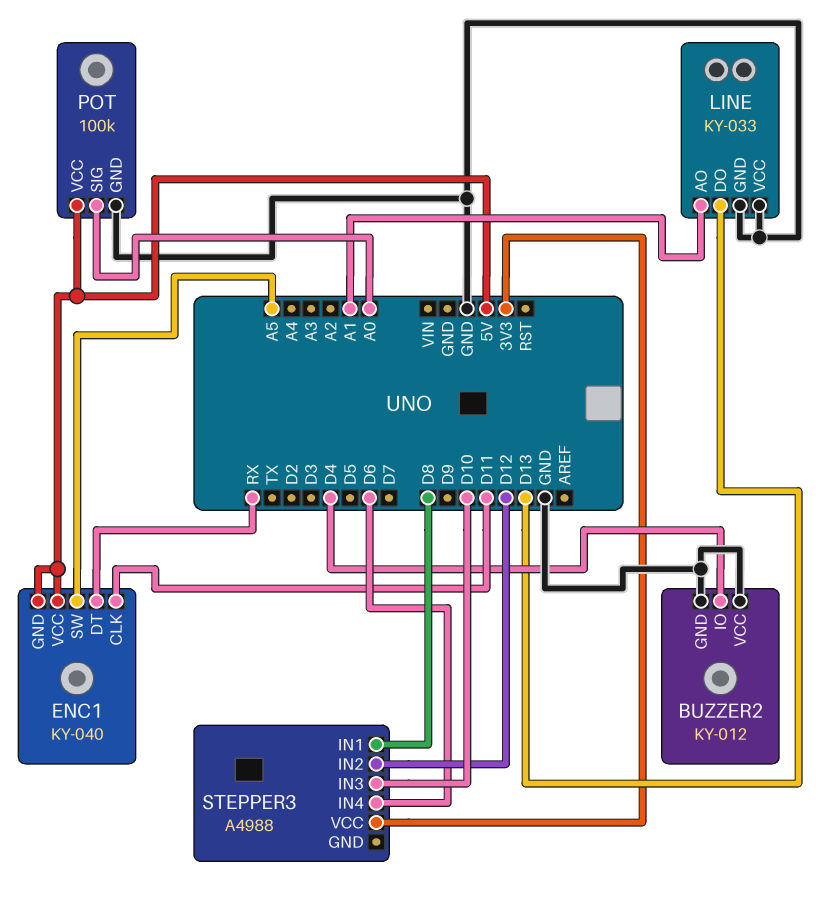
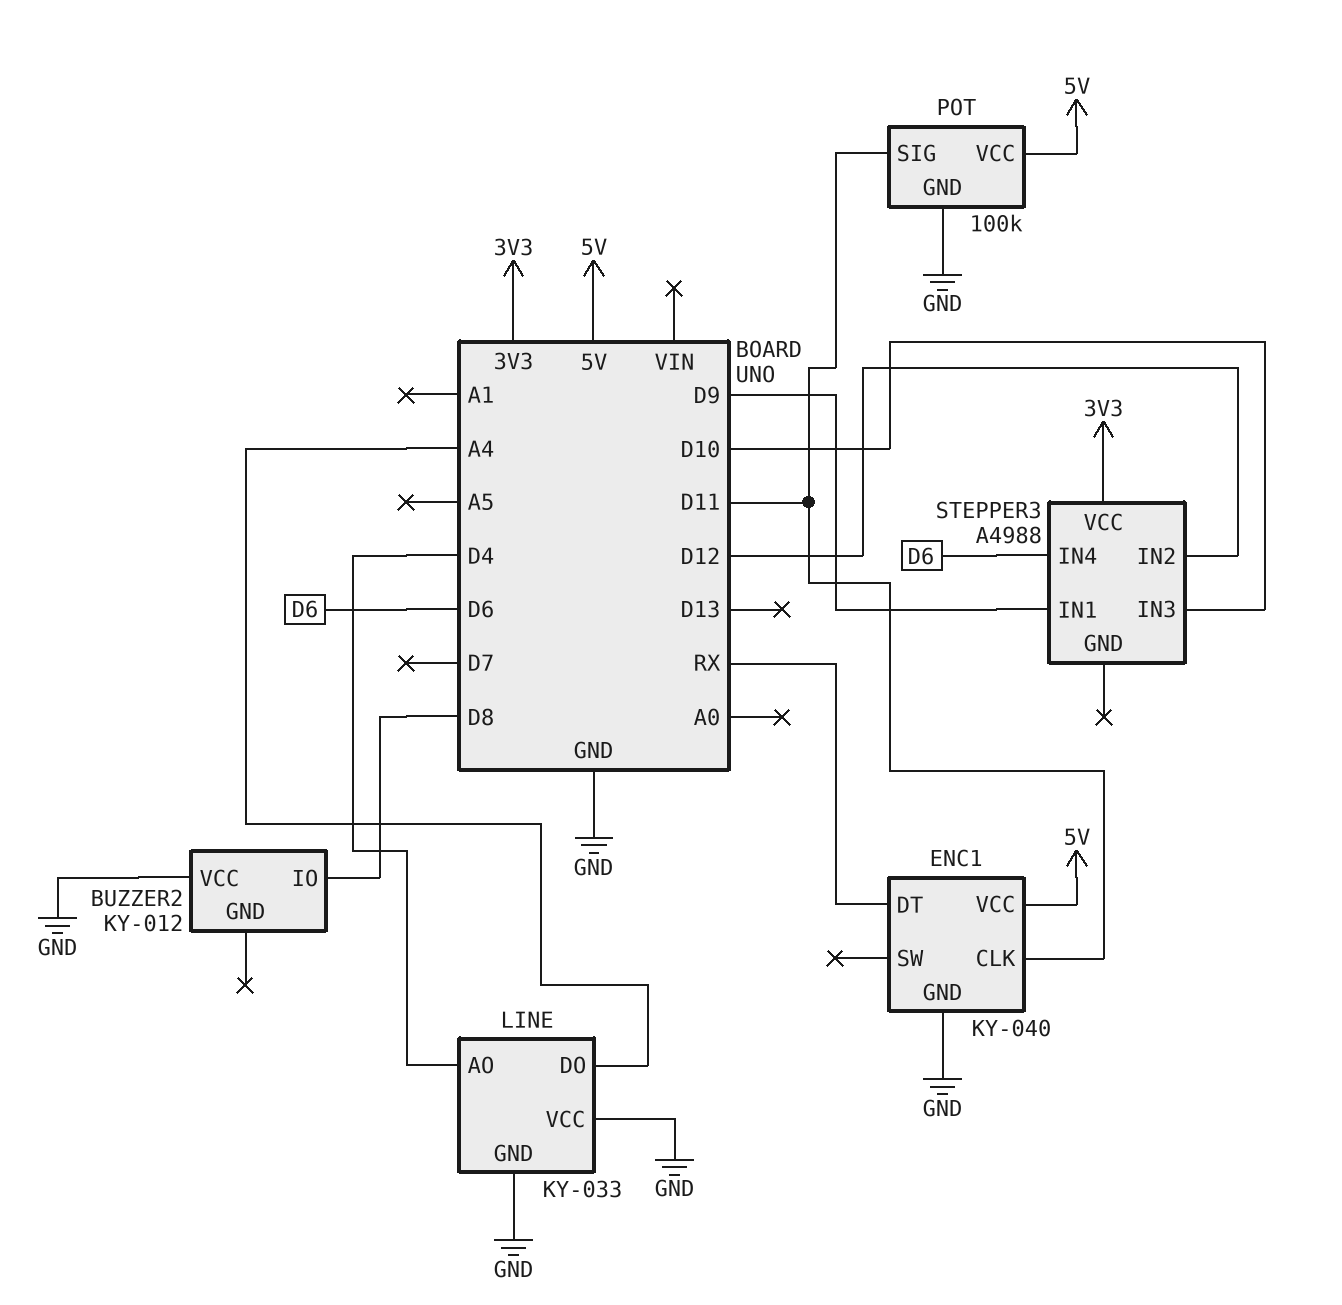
BUZZER2 pin GND: GND -> none
BUZZER2 pin IO: D4 -> D8
ENC1 pin GND: 5V -> GND
ENC1 pin SW: A5 -> none
LINE pin AO: A1 -> D4
LINE pin DO: D13 -> A4
POT pin SIG: A0 -> D11
STEPPER3 pin IN1: D8 -> D9

